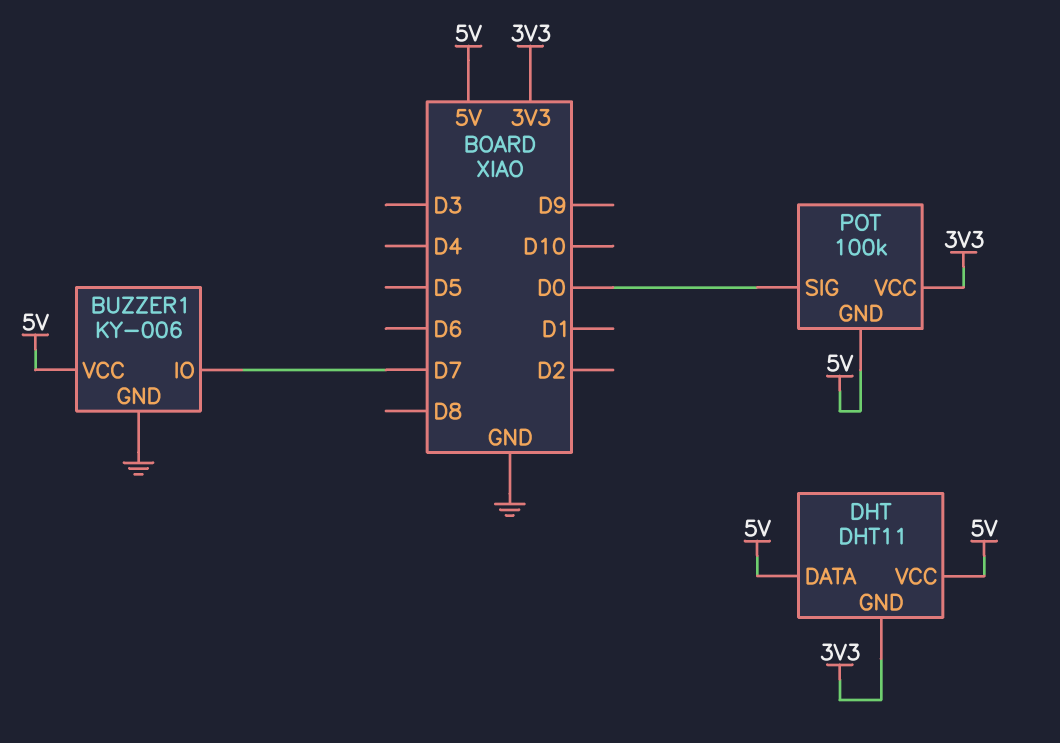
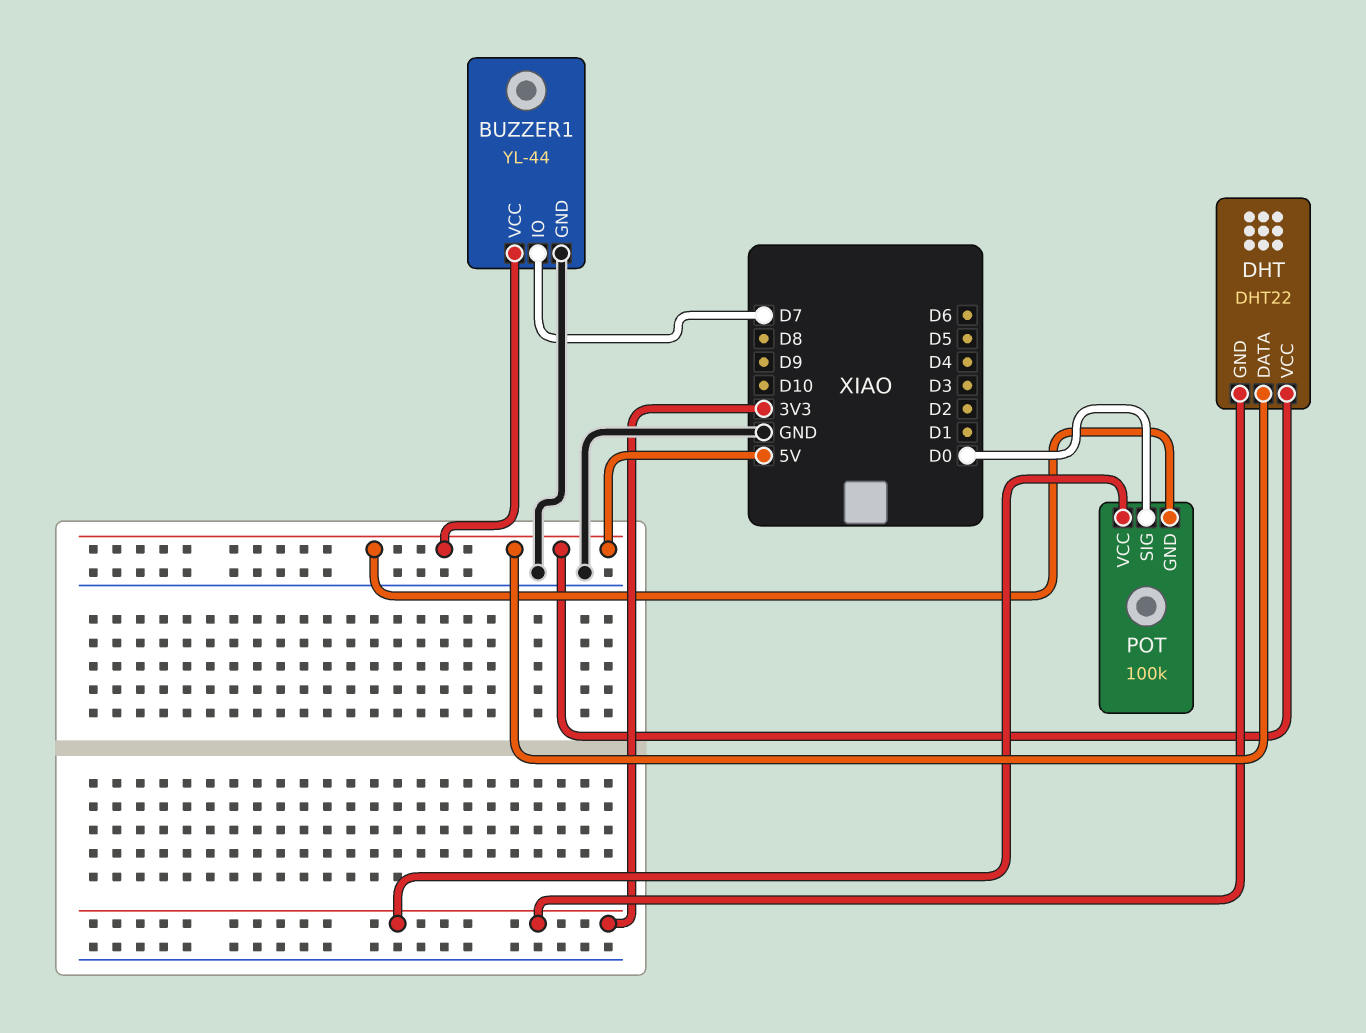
BUZZER1: KY-006 -> YL-44
DHT: DHT11 -> DHT22

